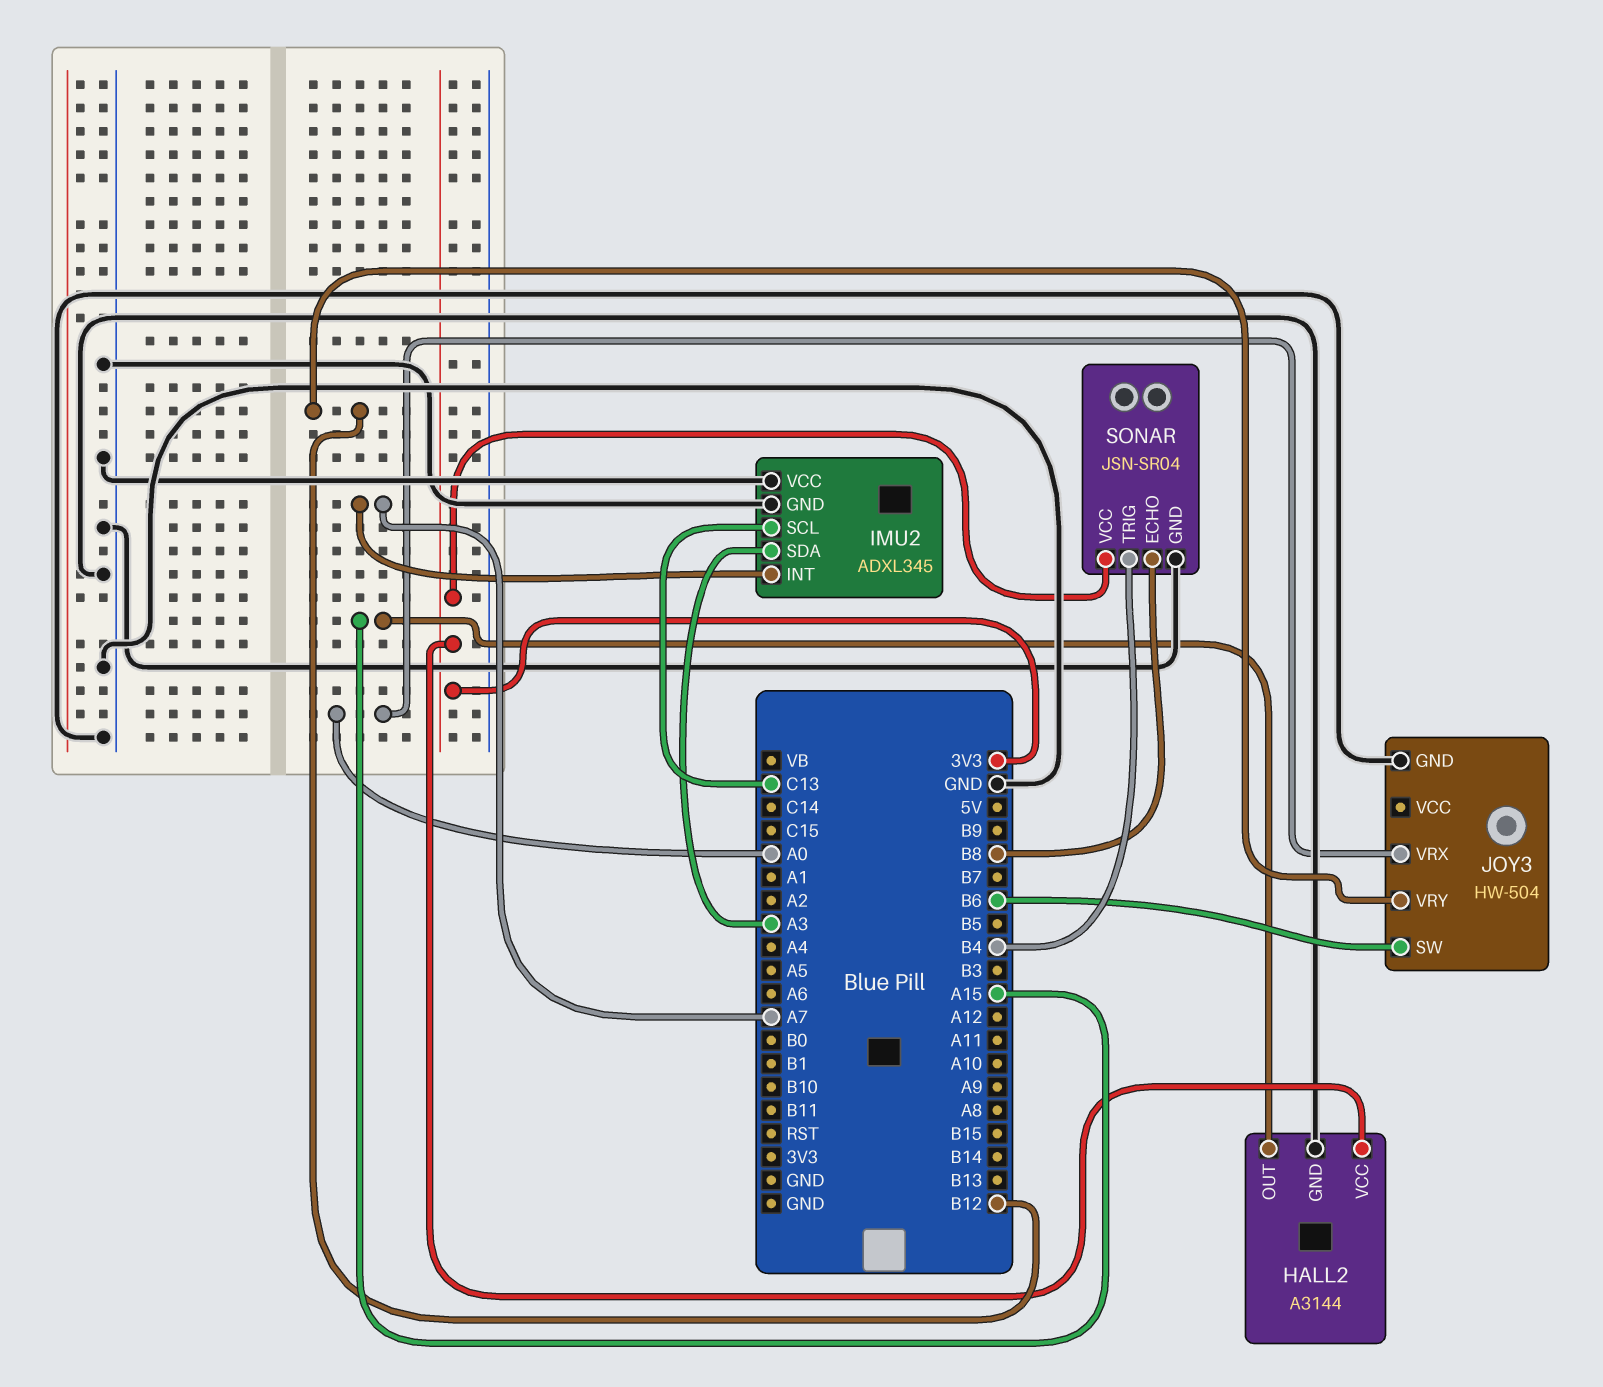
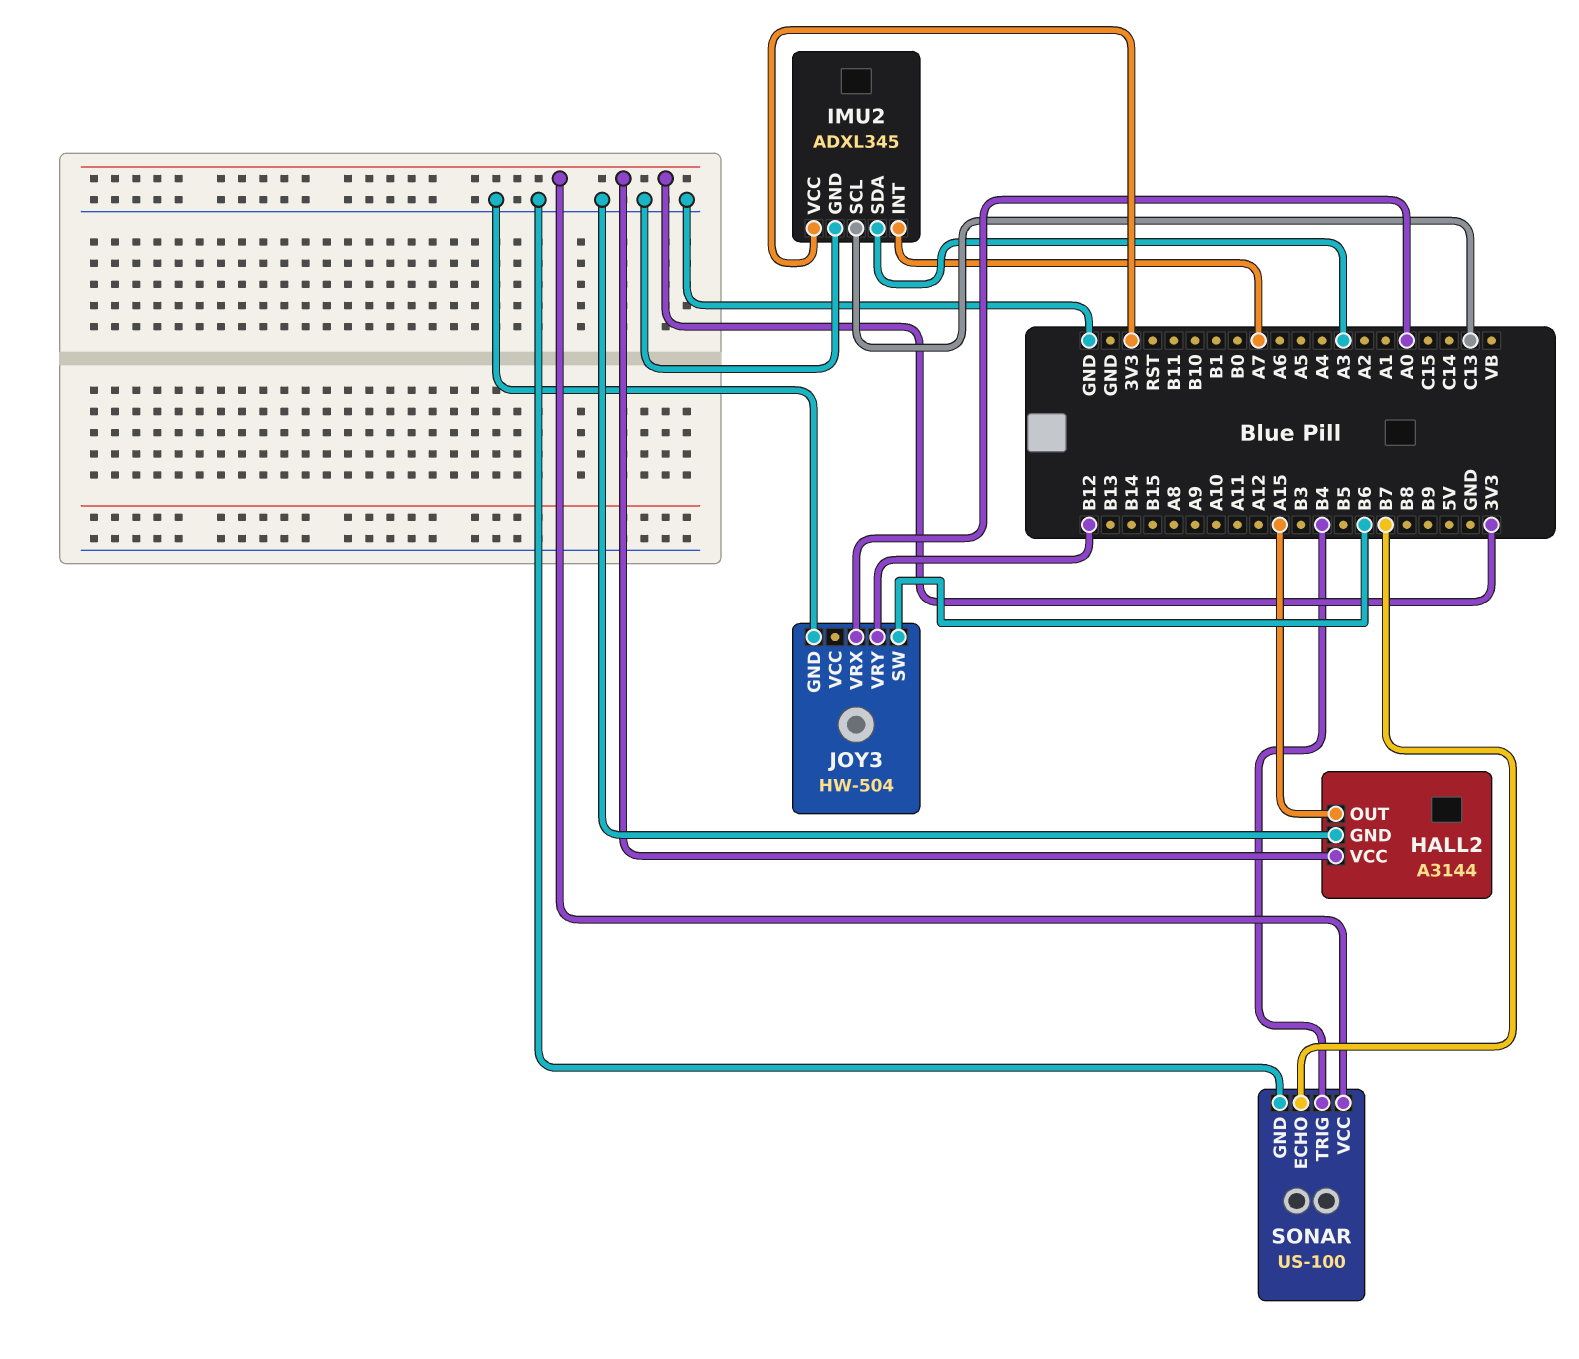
IMU2 pin VCC: GND -> 3V3
SONAR: JSN-SR04 -> US-100
SONAR pin ECHO: B8 -> B7

